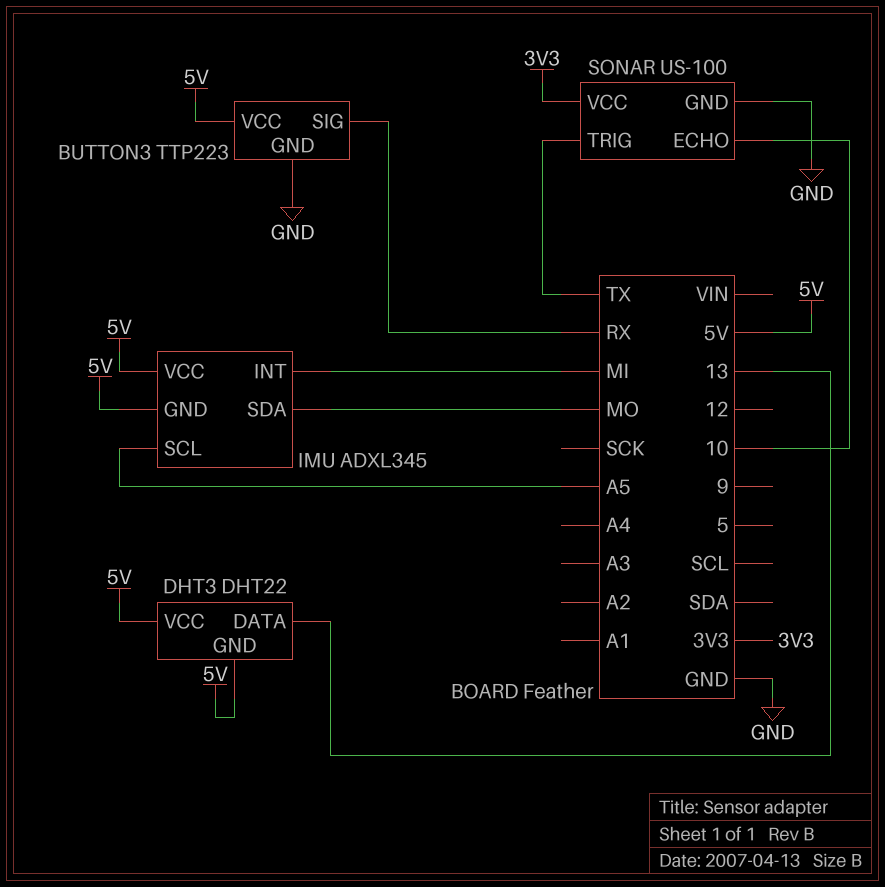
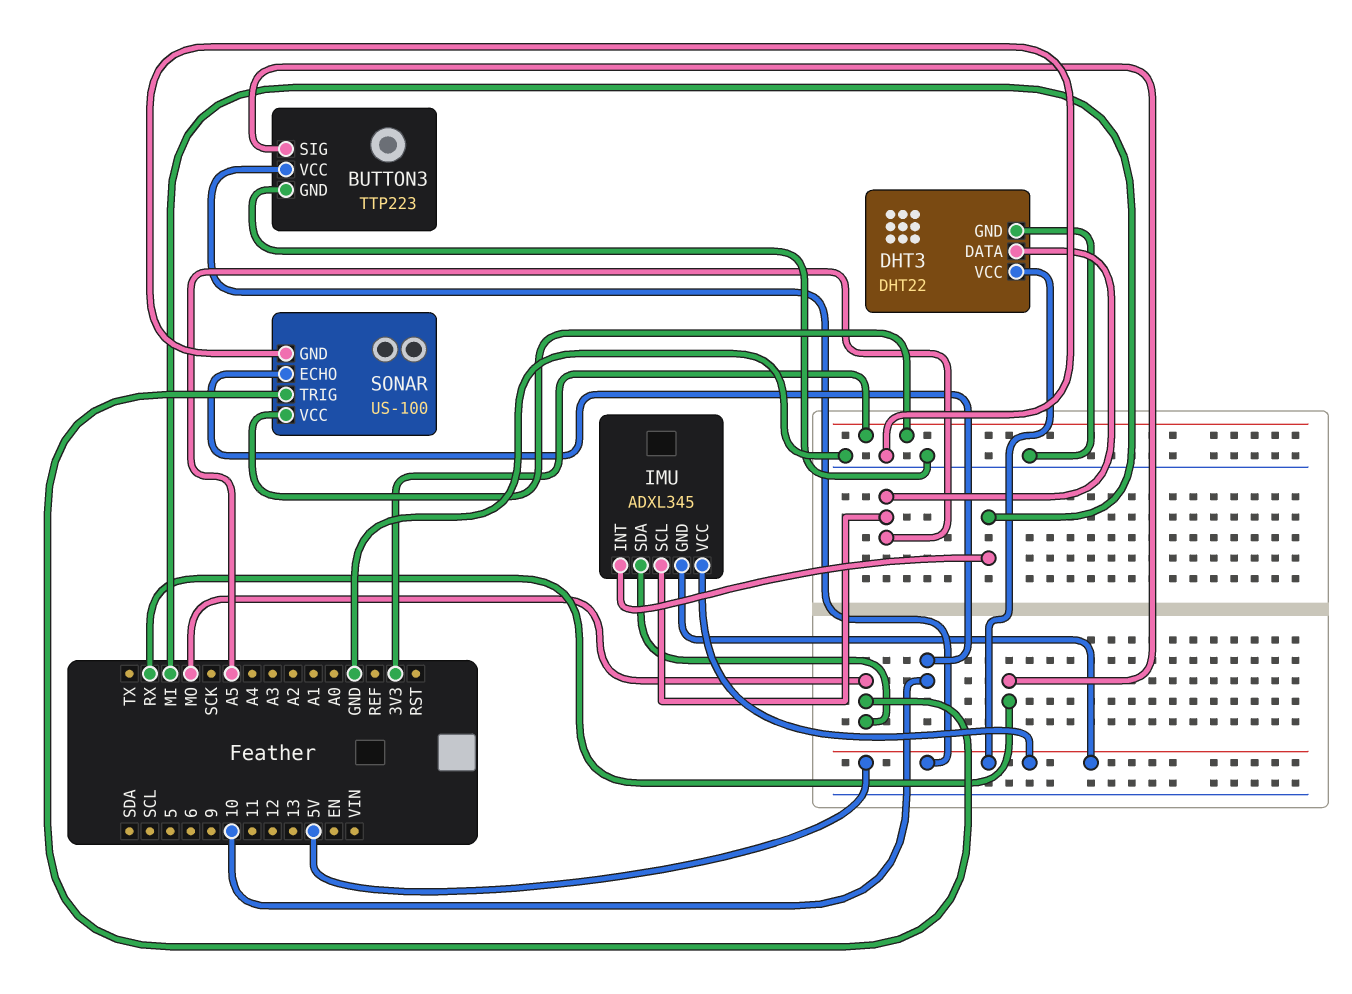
DHT3 pin DATA: 13 -> A5
DHT3 pin GND: 5V -> GND
SONAR pin TRIG: TX -> MO

